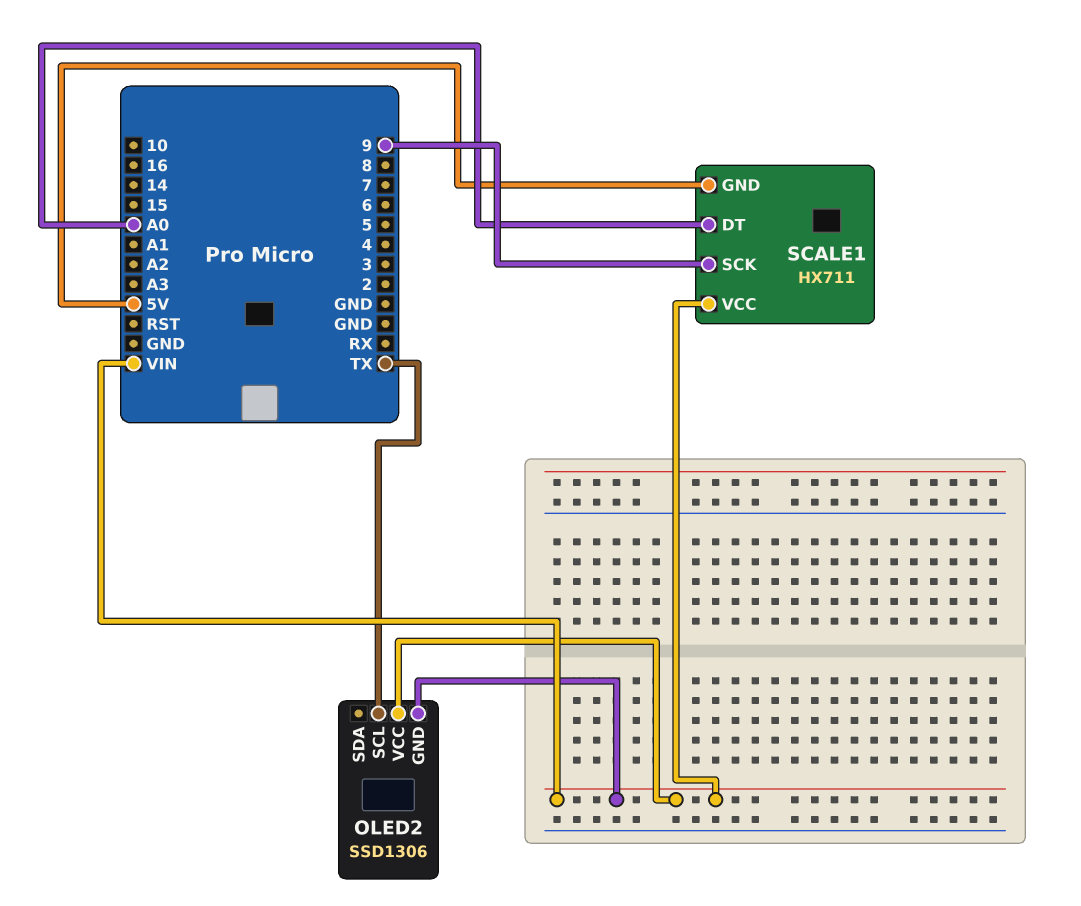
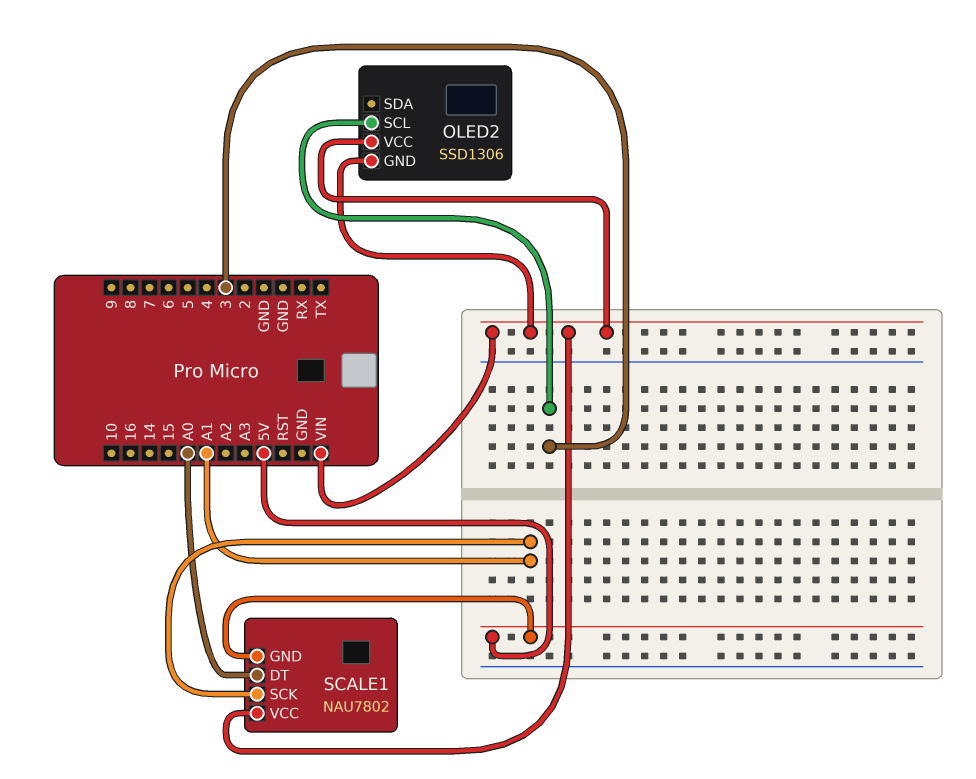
OLED2 pin SCL: TX -> 3
SCALE1: HX711 -> NAU7802
SCALE1 pin SCK: 9 -> A1

